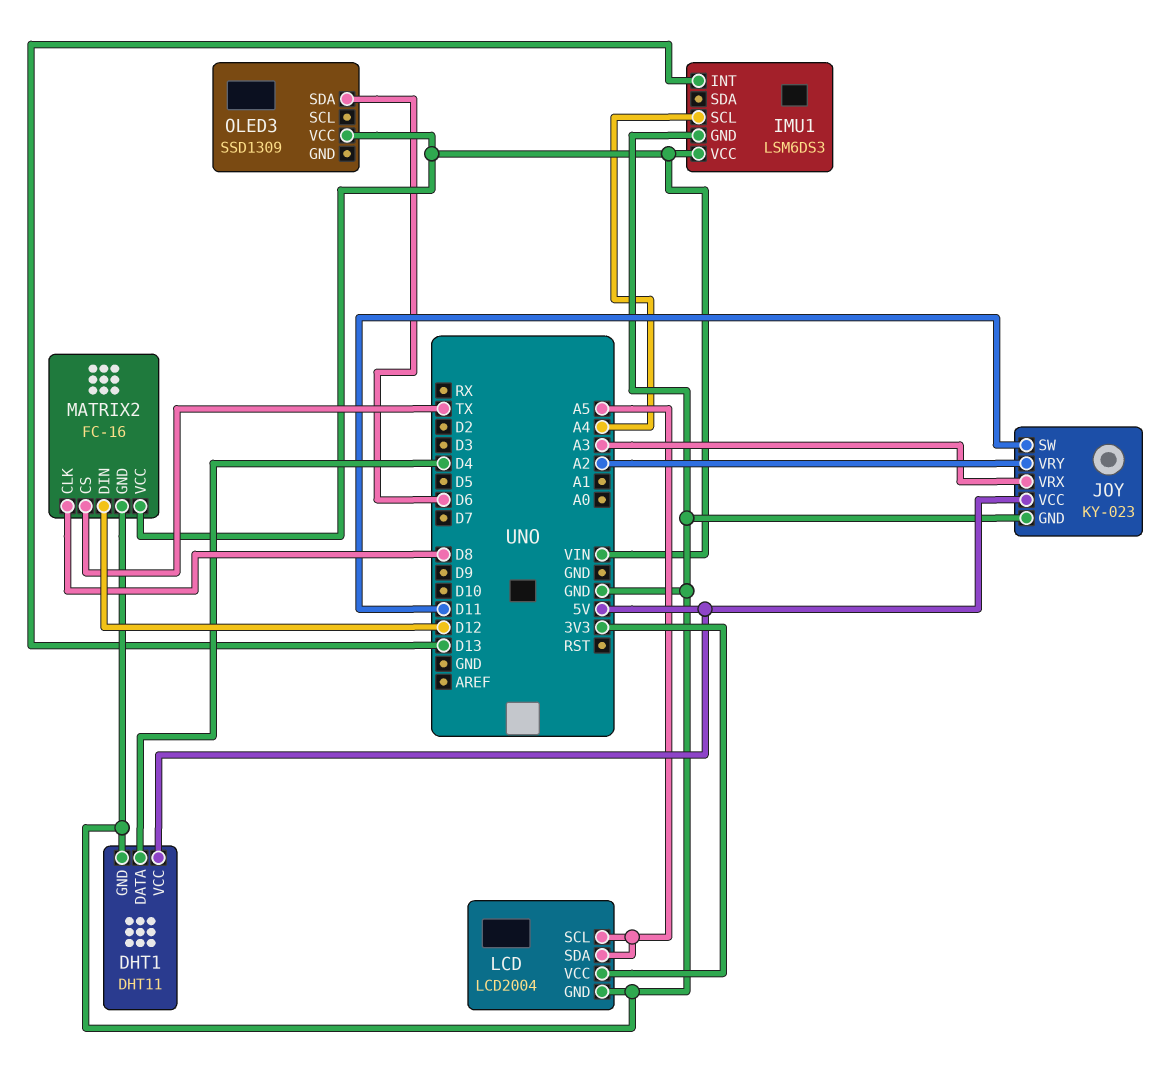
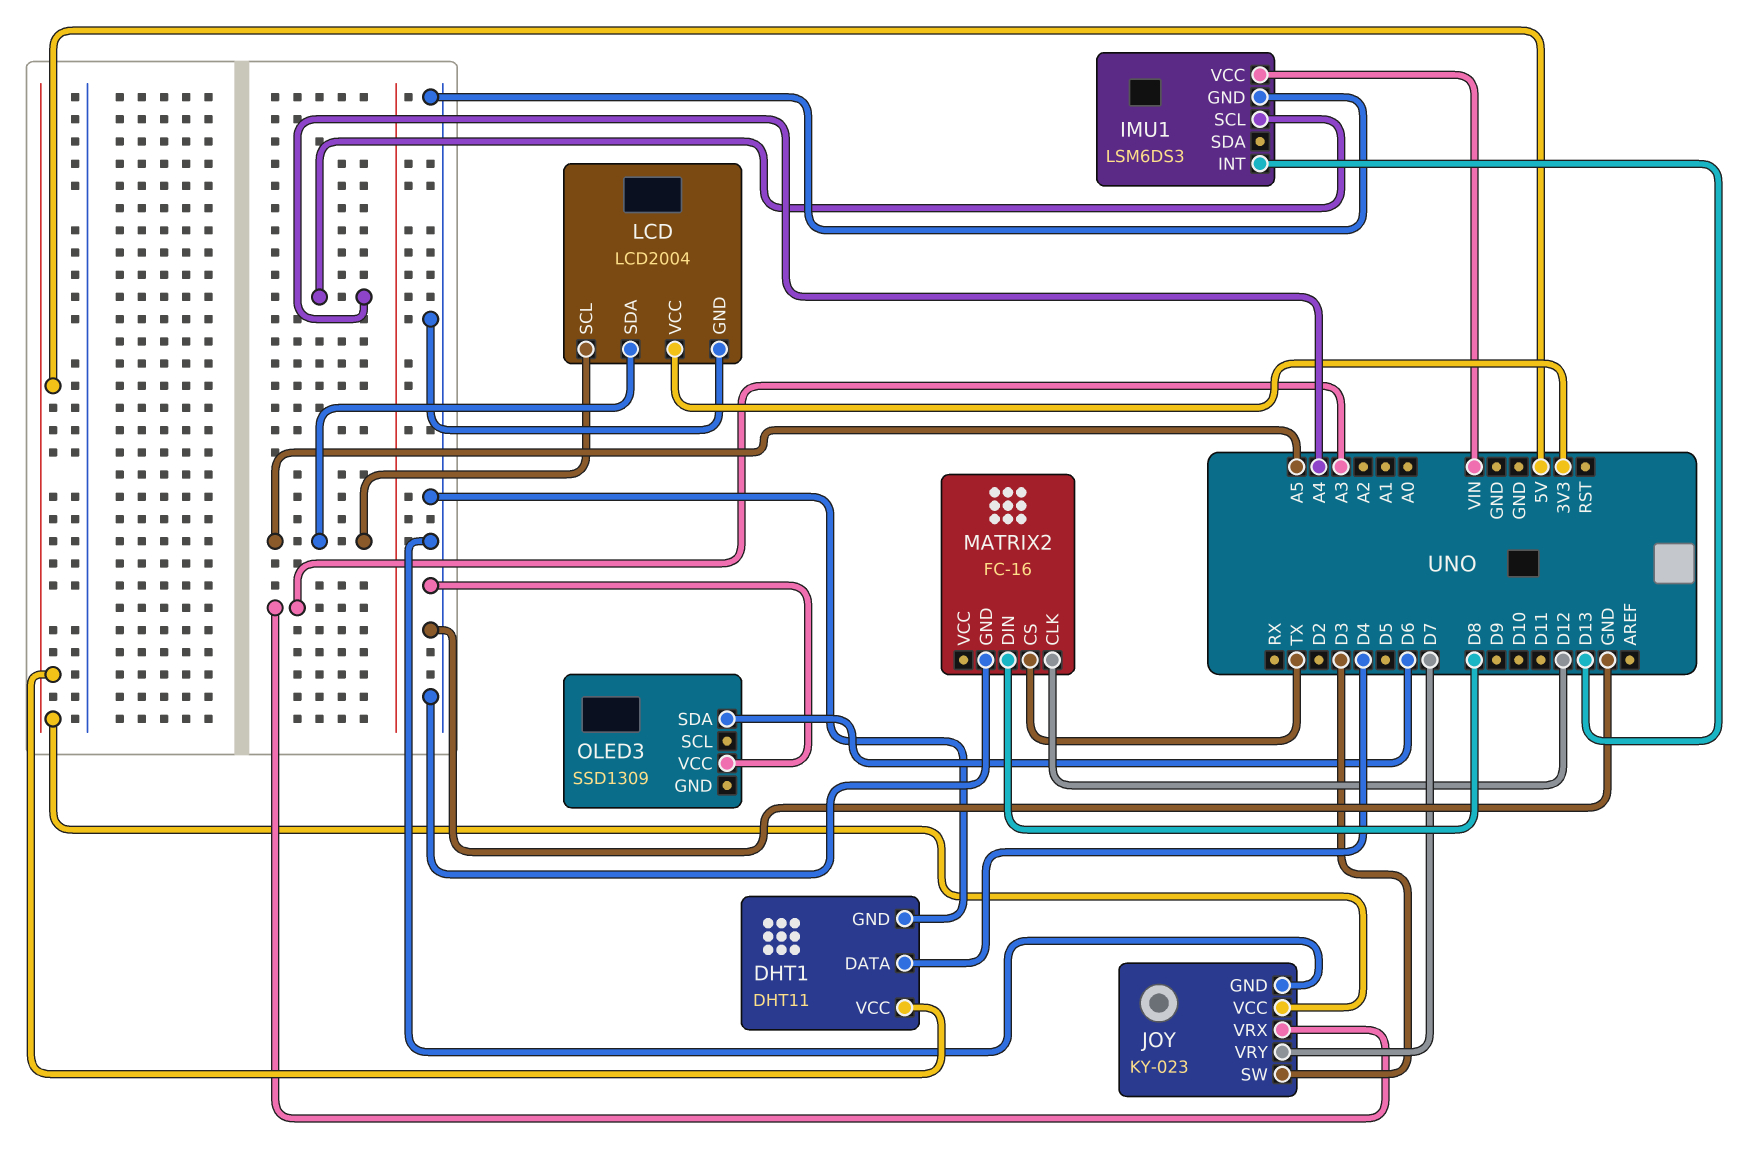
JOY pin SW: D11 -> D3
JOY pin VRY: A2 -> D7
MATRIX2 pin CLK: D8 -> D12
MATRIX2 pin DIN: D12 -> D8
MATRIX2 pin VCC: VIN -> none
OLED3 pin VCC: VIN -> GND

